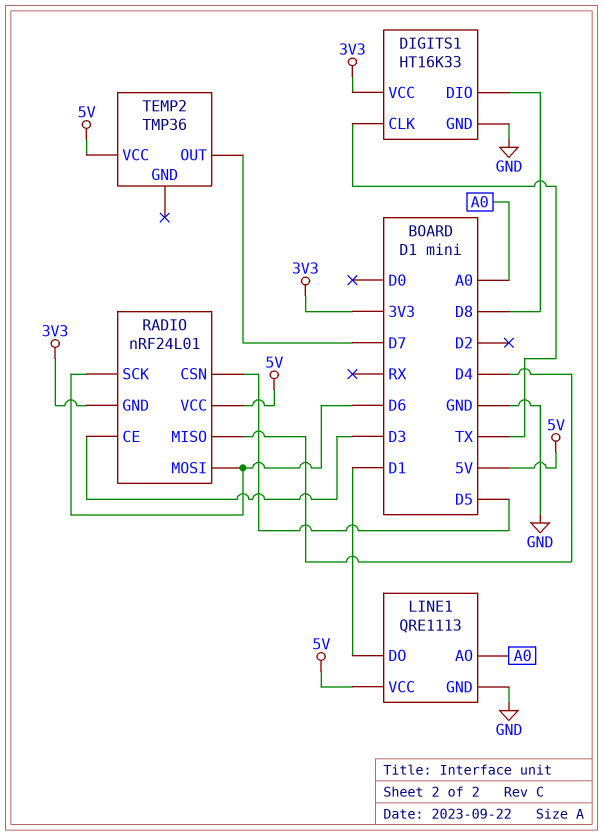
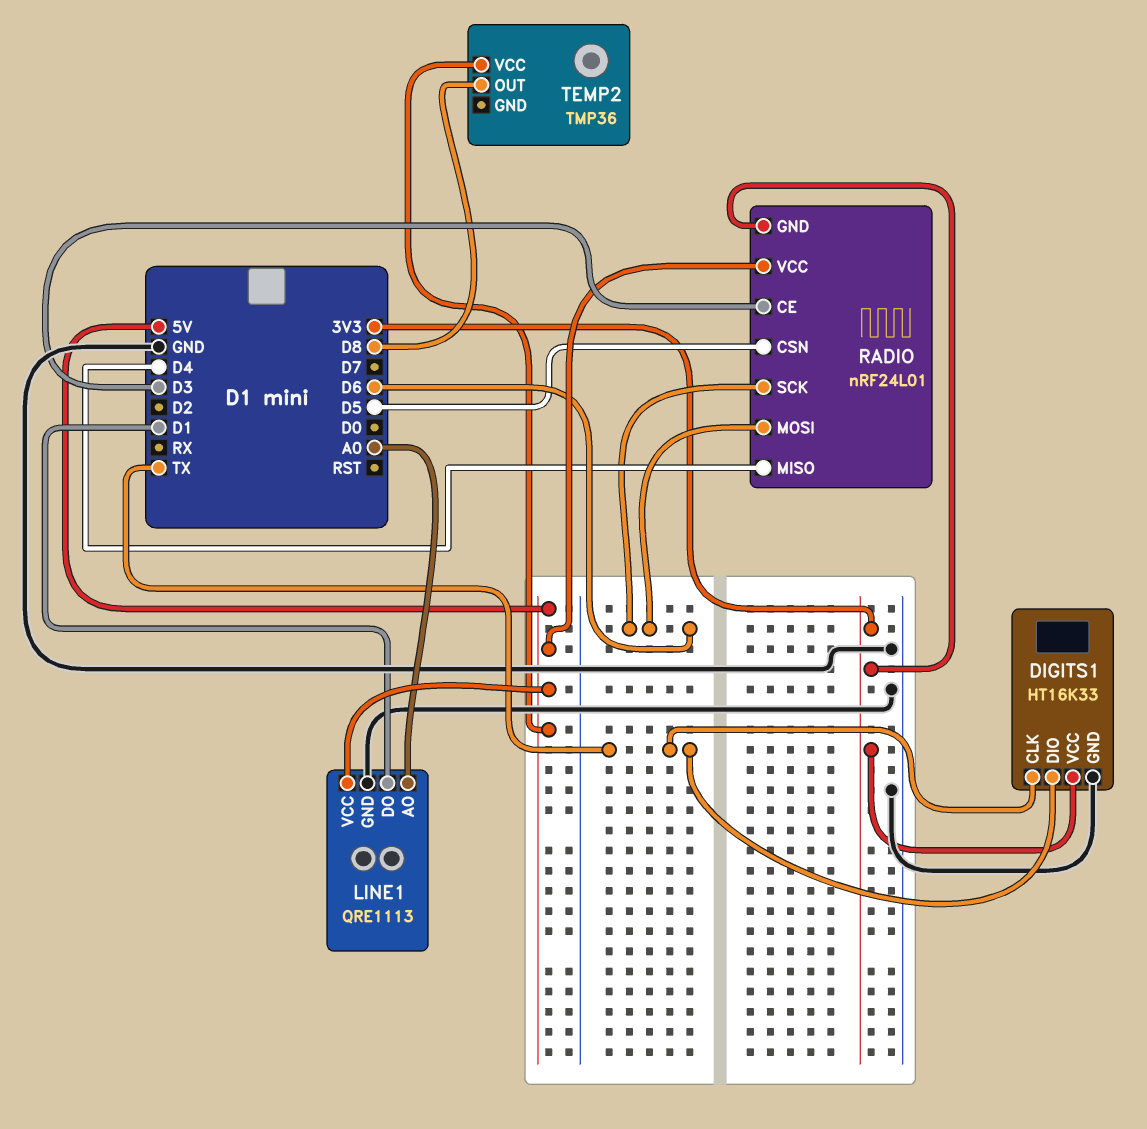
DIGITS1 pin DIO: D8 -> TX
TEMP2 pin OUT: D7 -> D8

